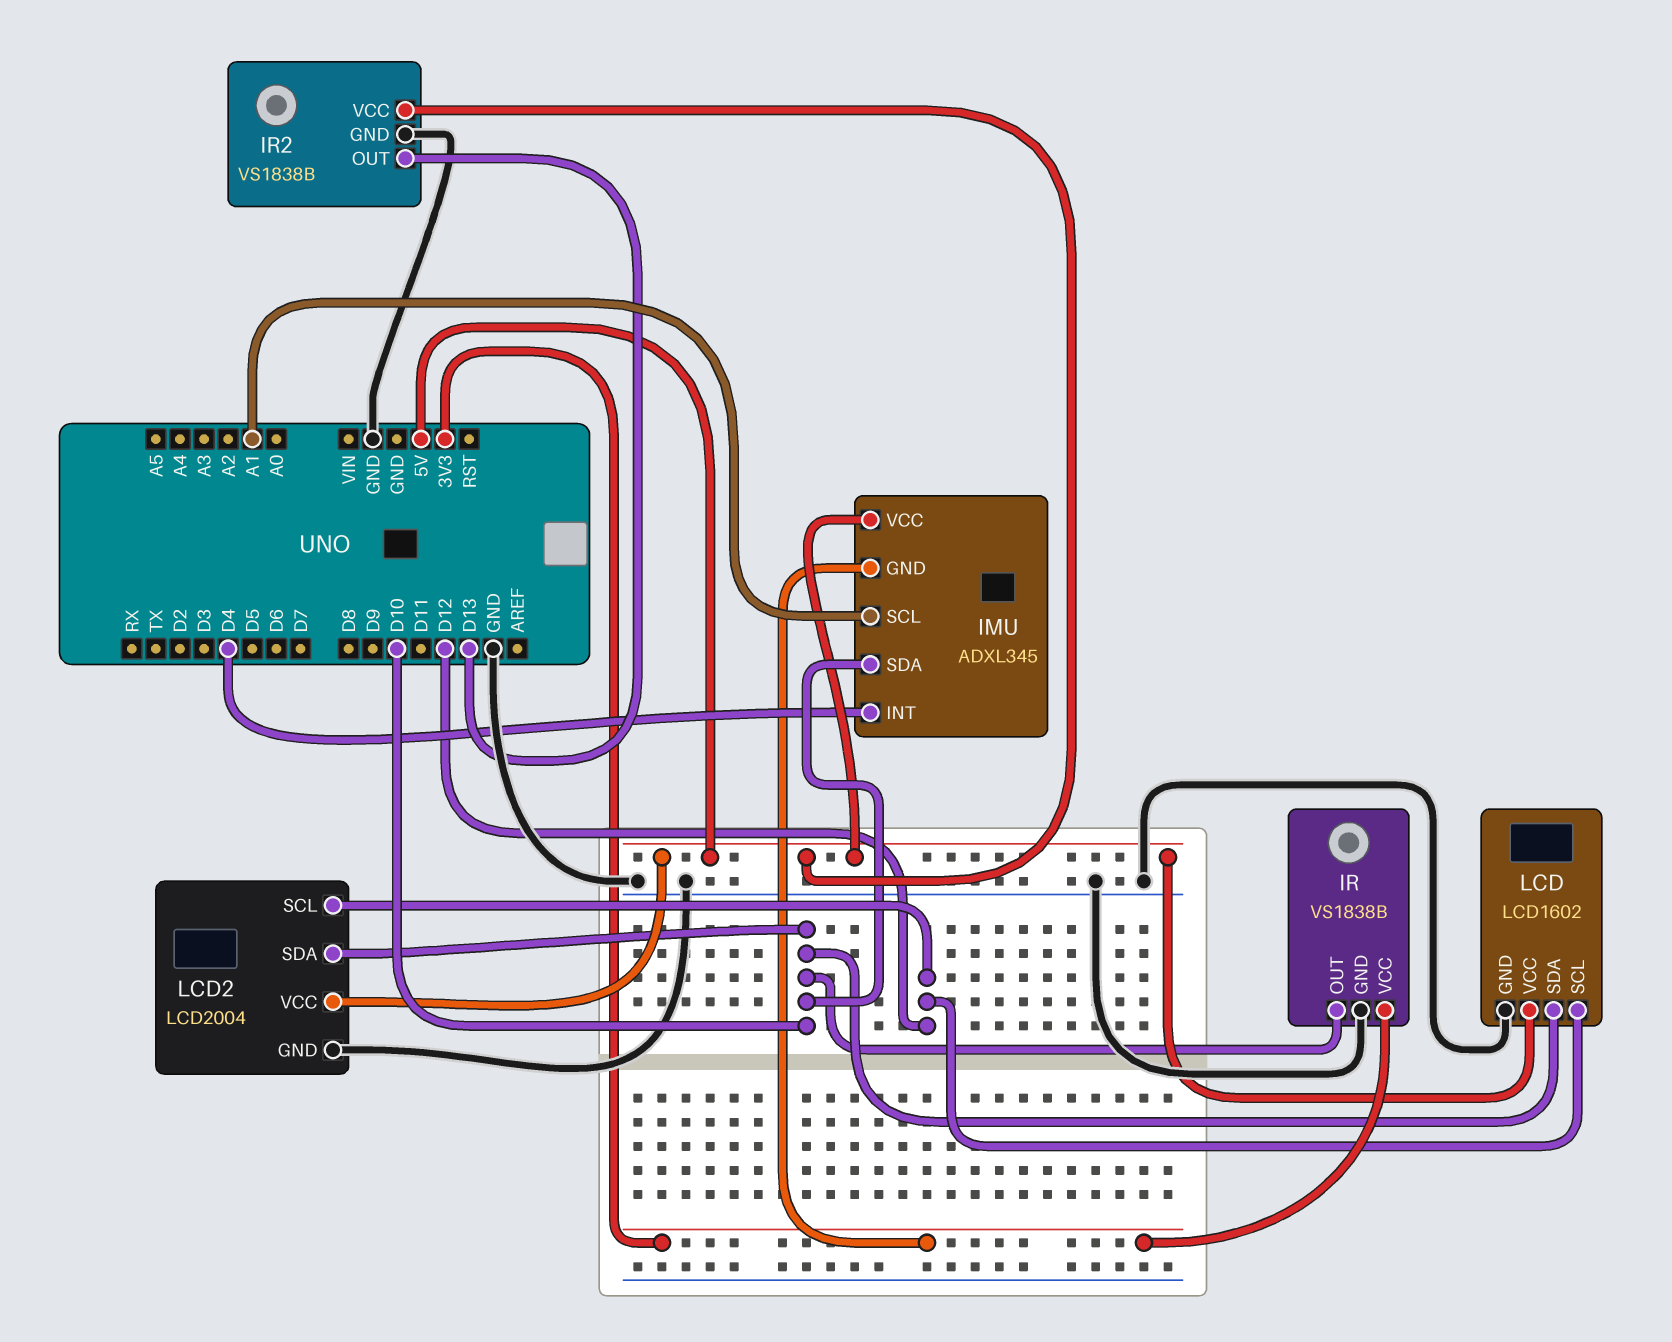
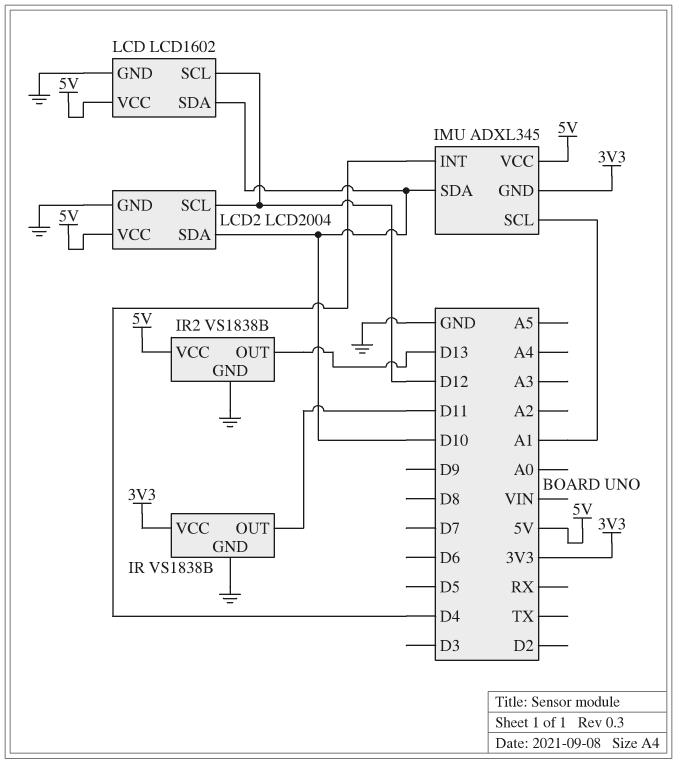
IR pin OUT: D10 -> D11

